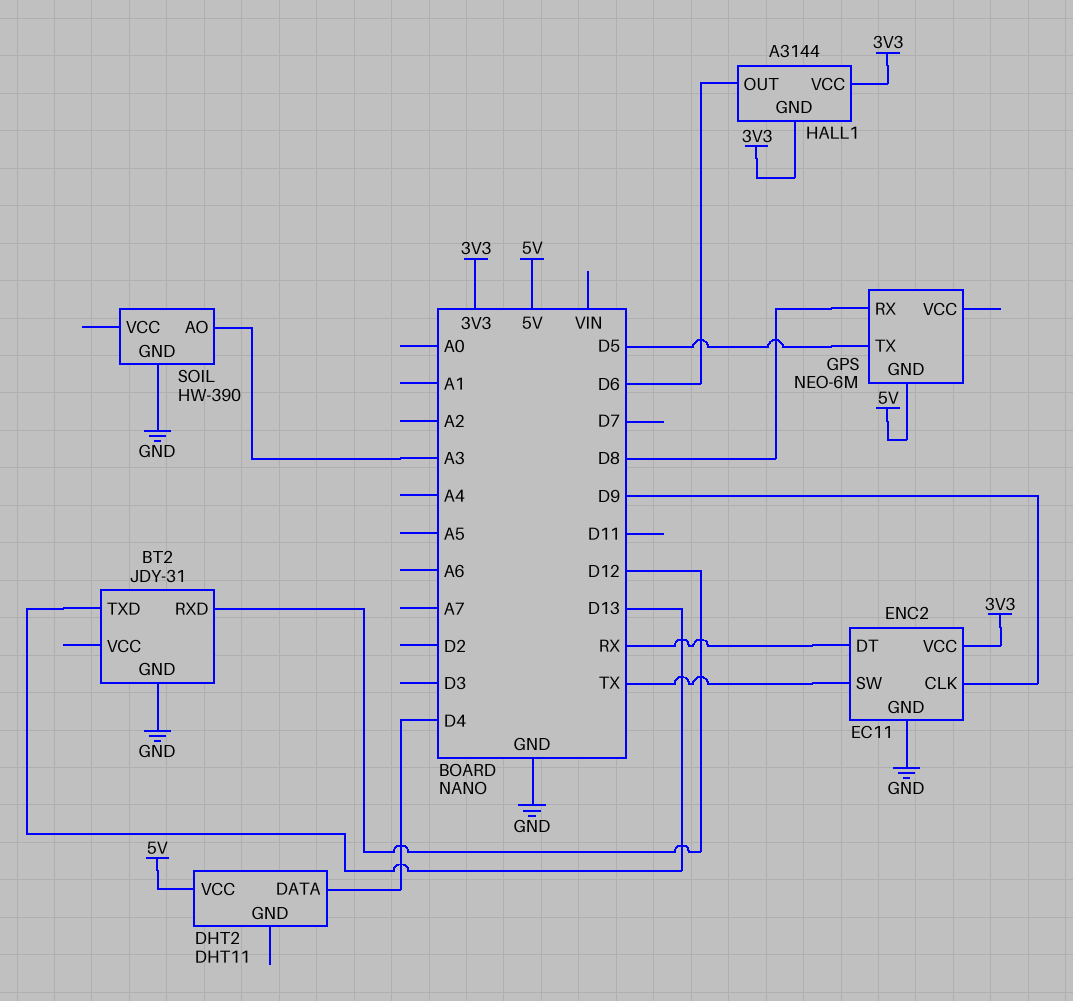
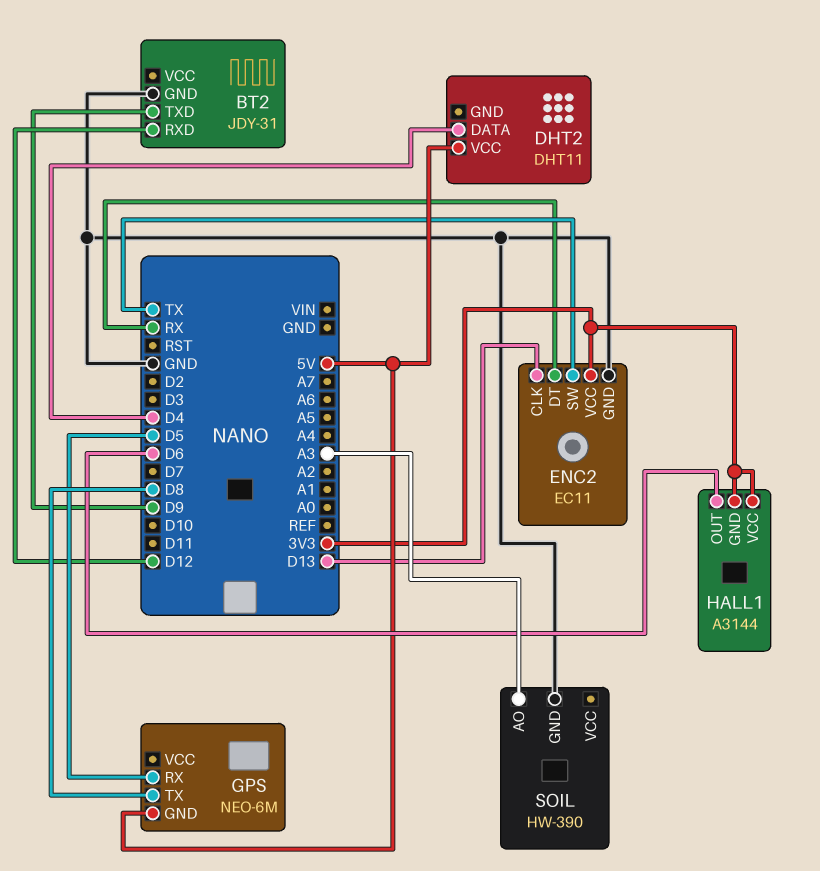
BT2 pin TXD: D13 -> D9
ENC2 pin CLK: D9 -> D13
GPS pin RX: D8 -> D5
GPS pin TX: D5 -> D8

